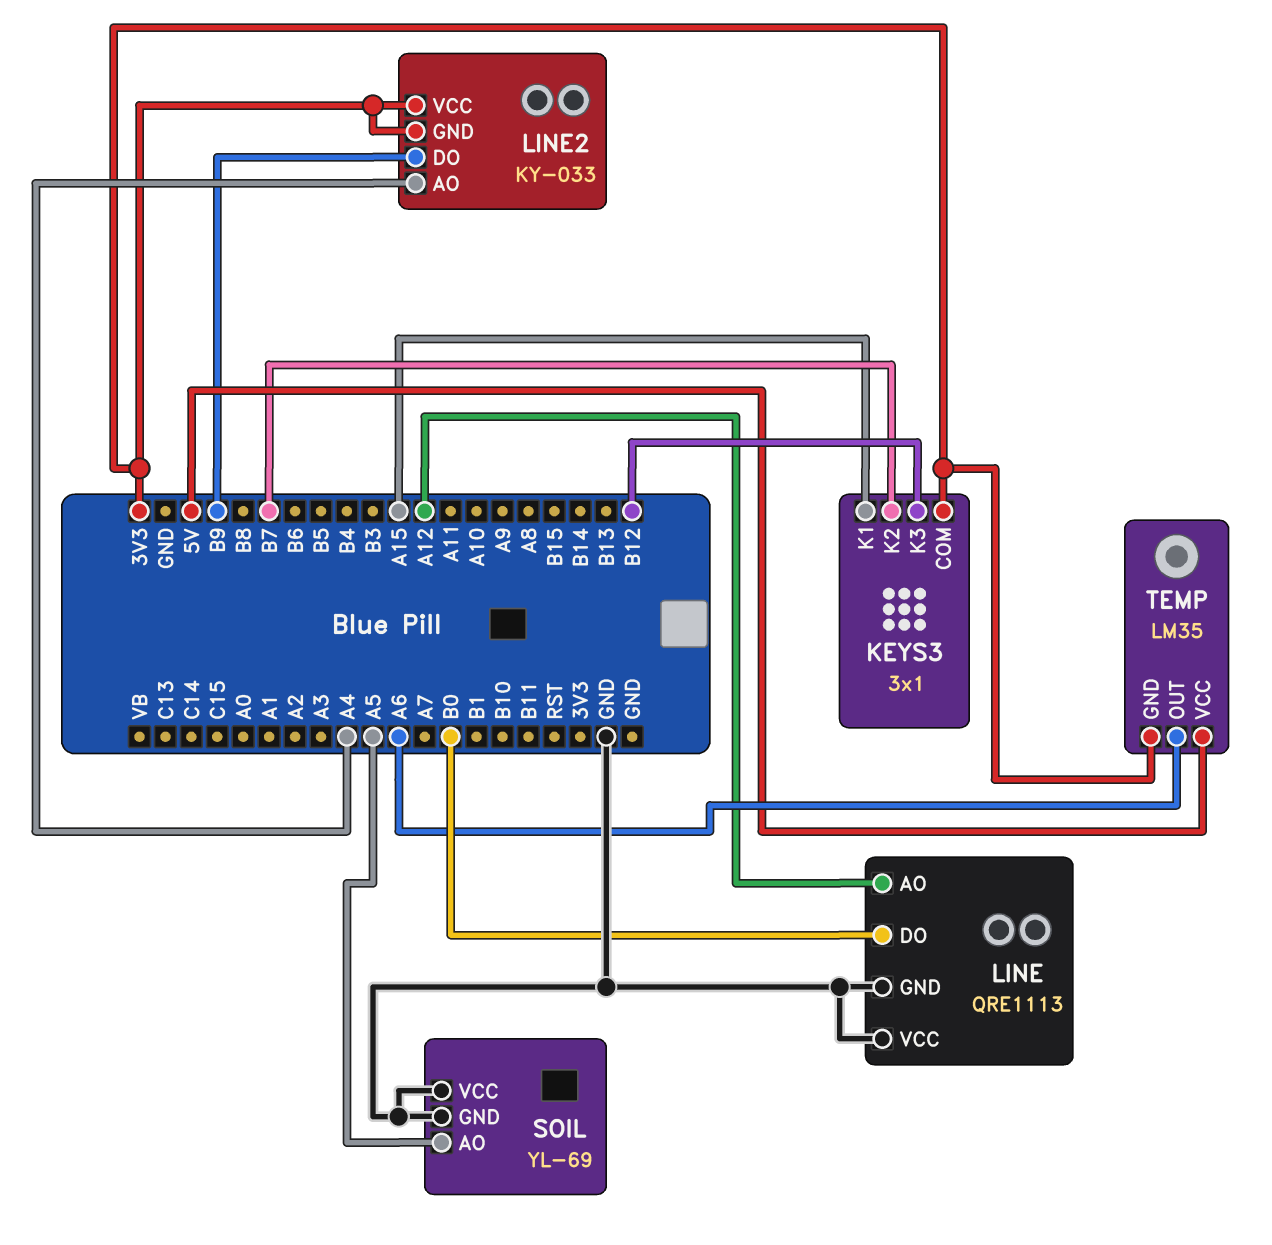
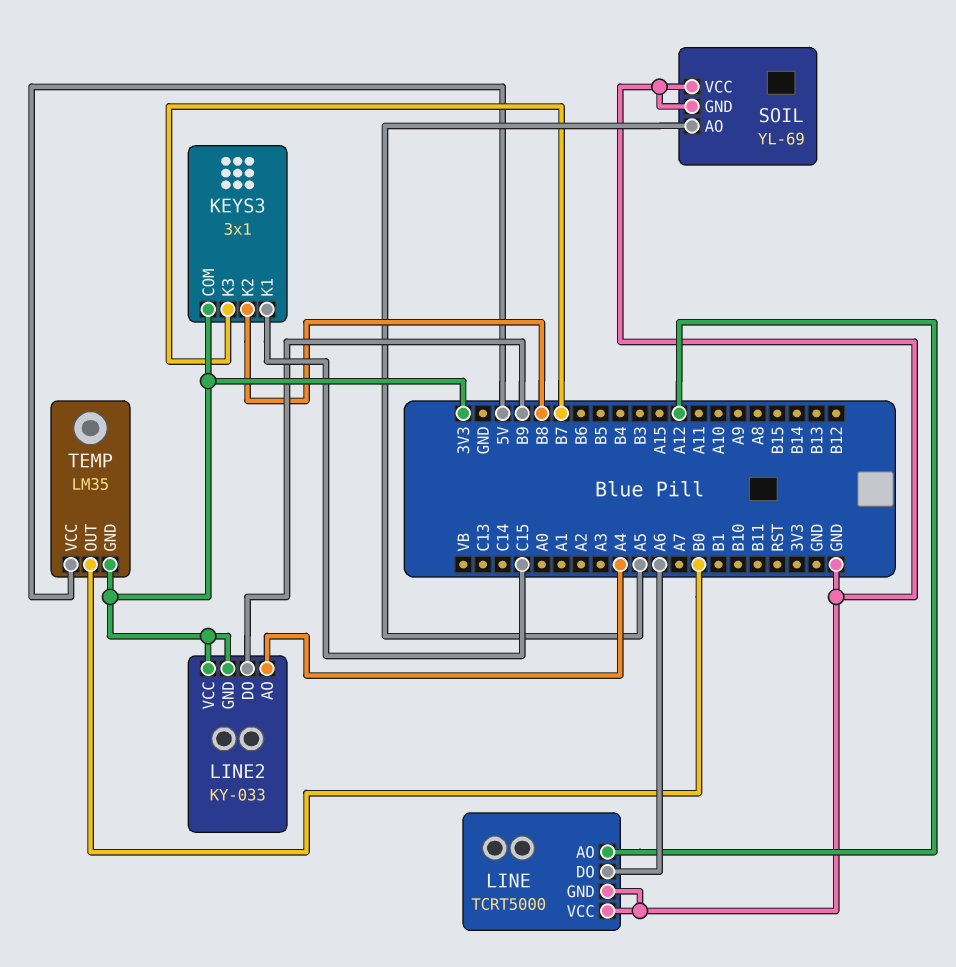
KEYS3 pin K1: A15 -> C15
KEYS3 pin K2: B7 -> B8
KEYS3 pin K3: B12 -> B7
LINE: QRE1113 -> TCRT5000
LINE pin DO: B0 -> A6
TEMP pin OUT: A6 -> B0

